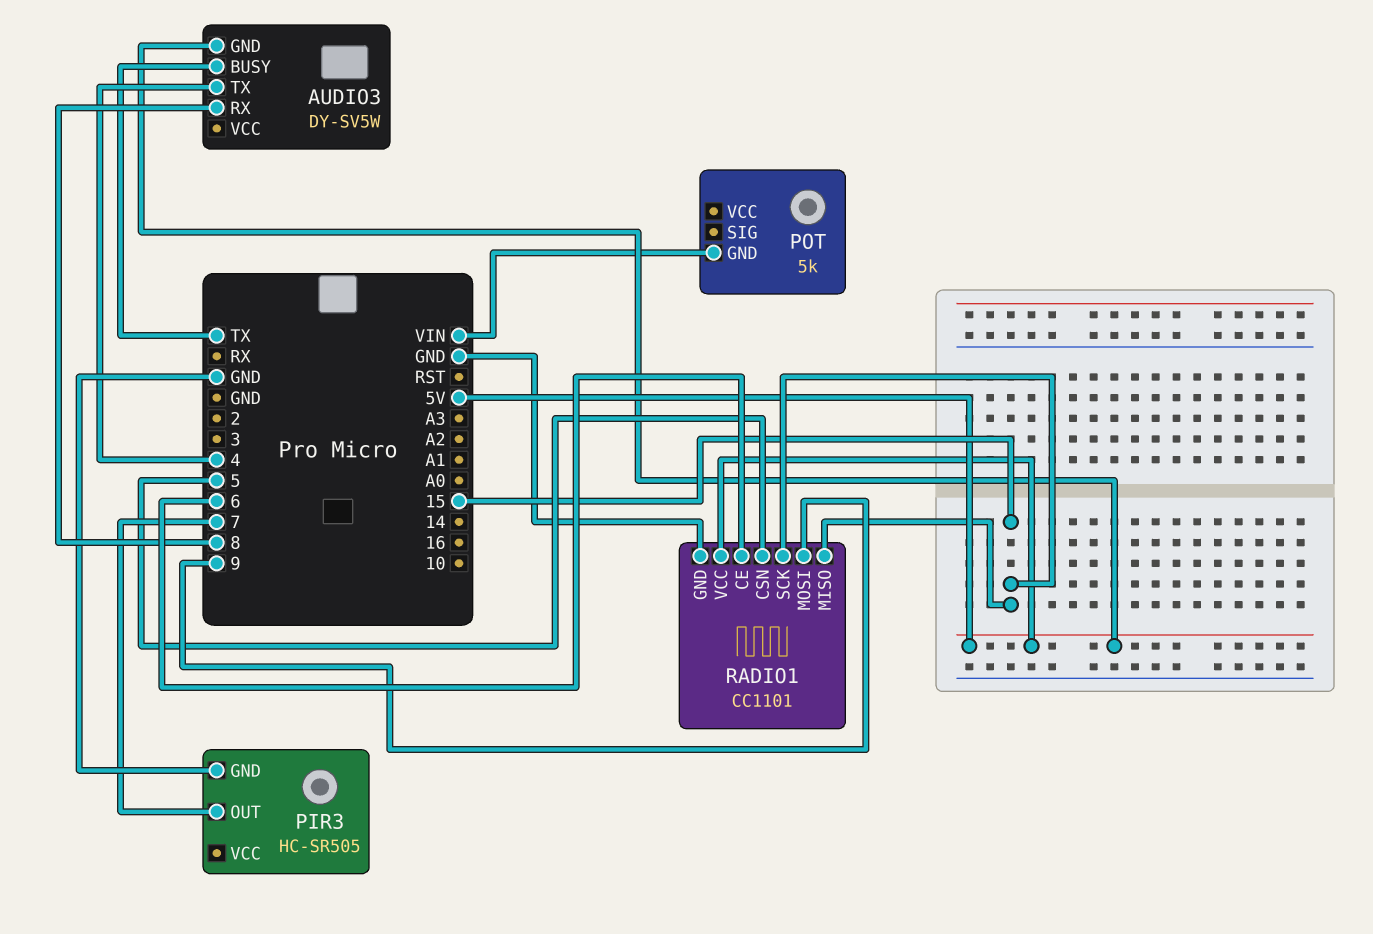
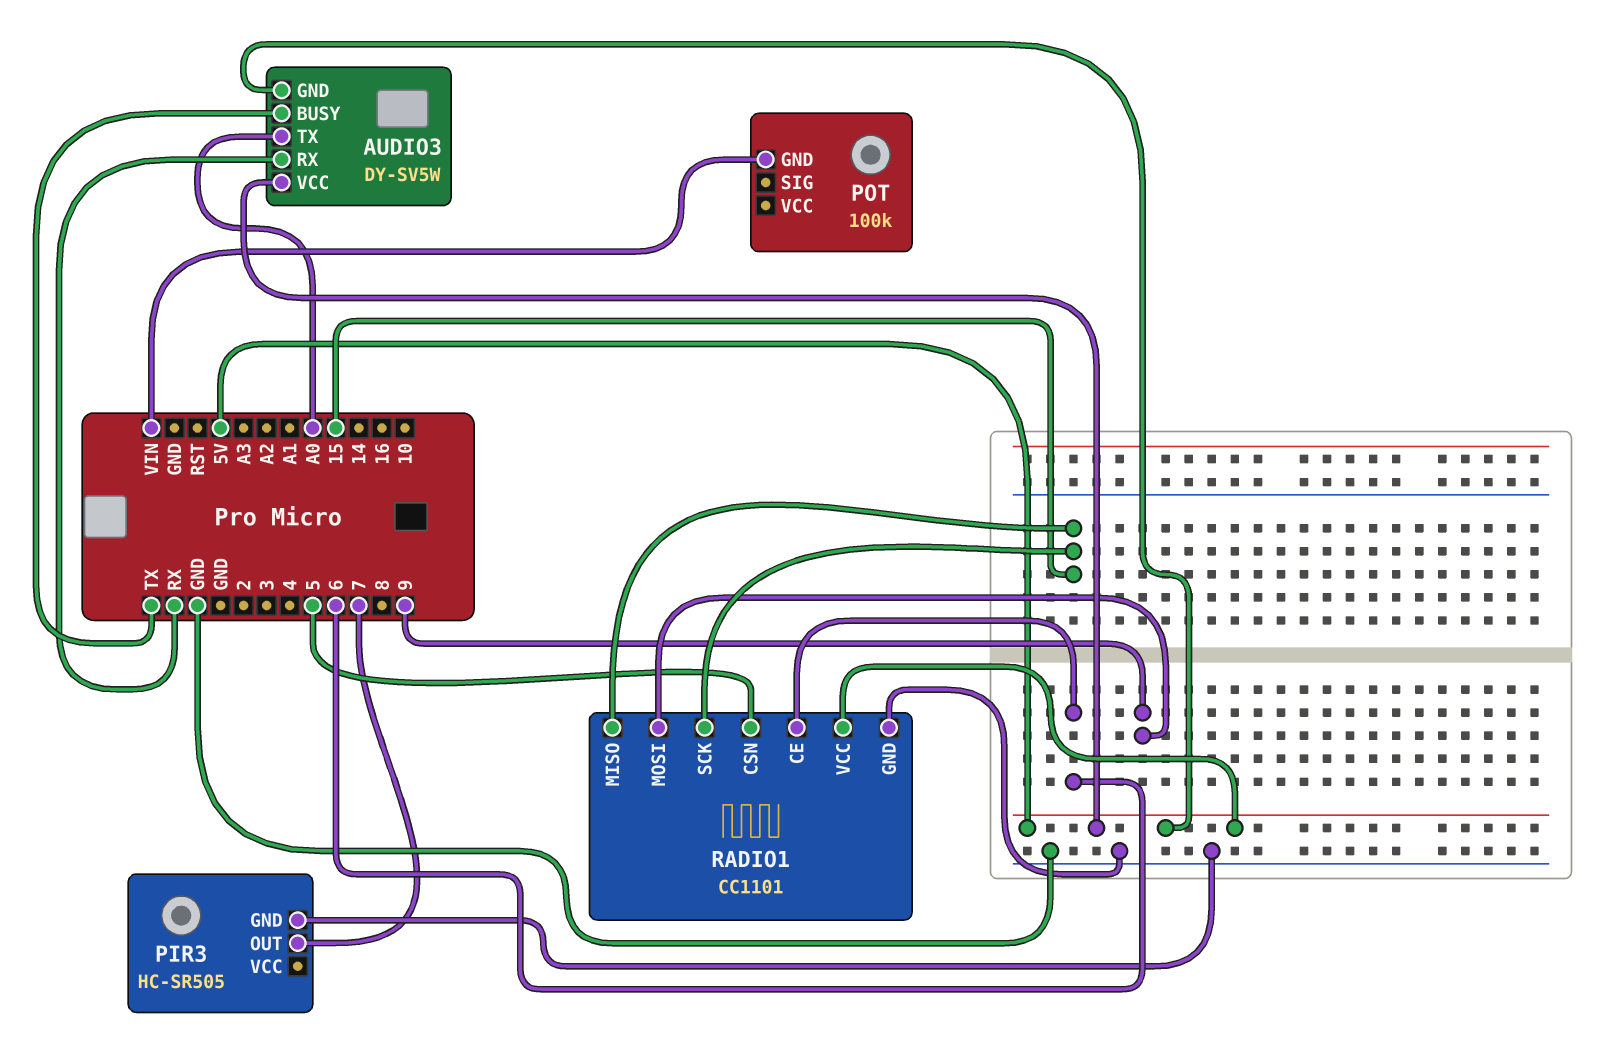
AUDIO3 pin RX: 8 -> RX
AUDIO3 pin TX: 4 -> A0
AUDIO3 pin VCC: none -> 5V
POT: 5k -> 100k

